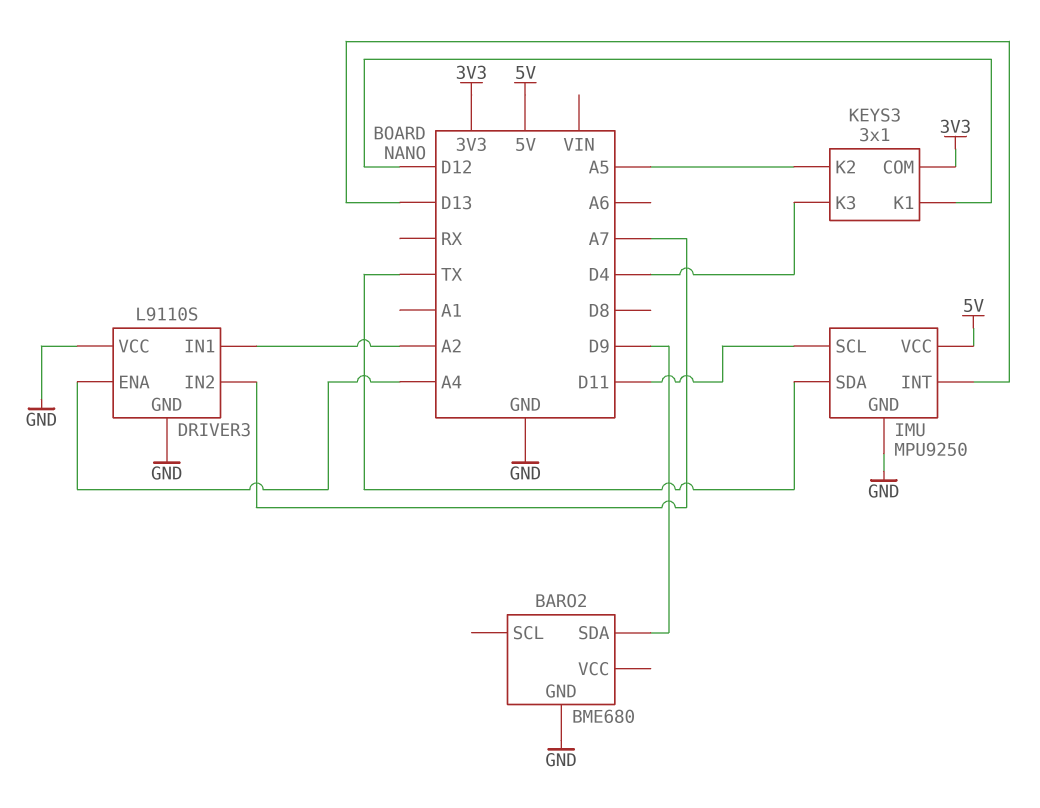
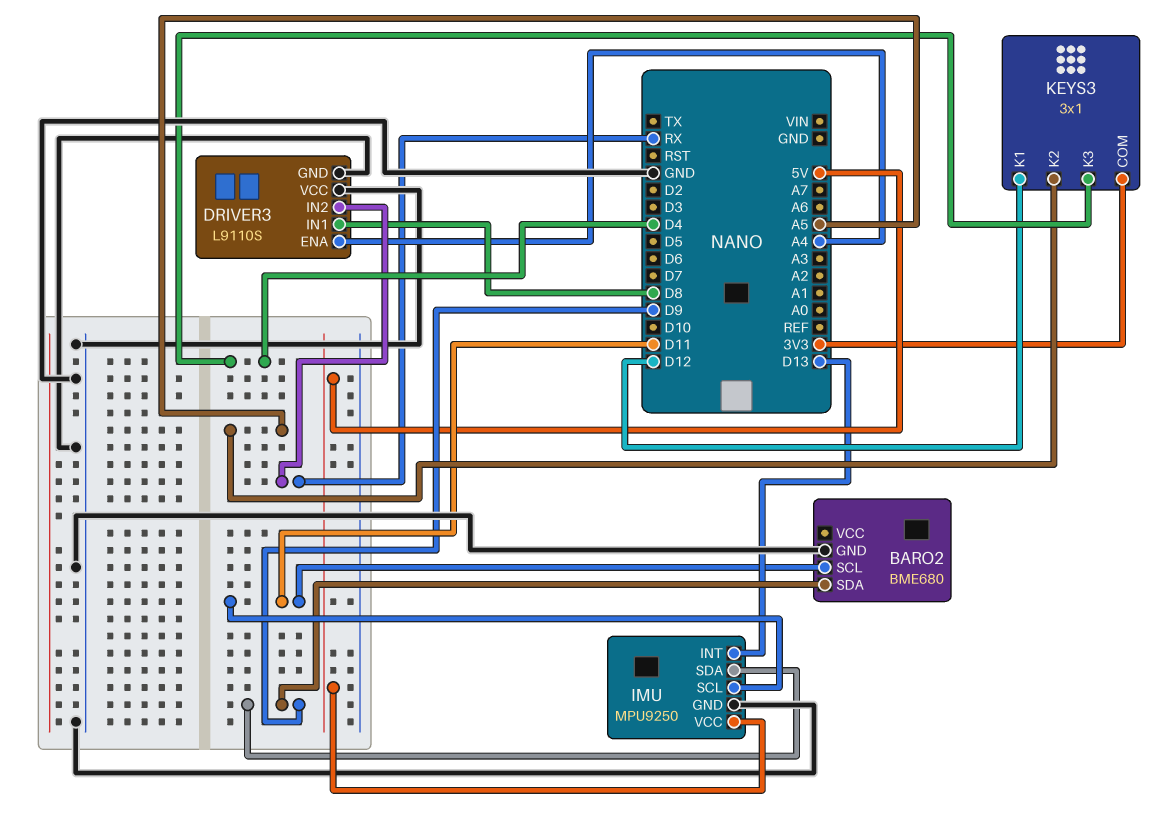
BARO2 pin SCL: none -> D11
DRIVER3 pin IN1: A2 -> D8
DRIVER3 pin IN2: A7 -> RX
IMU pin SDA: TX -> D9

